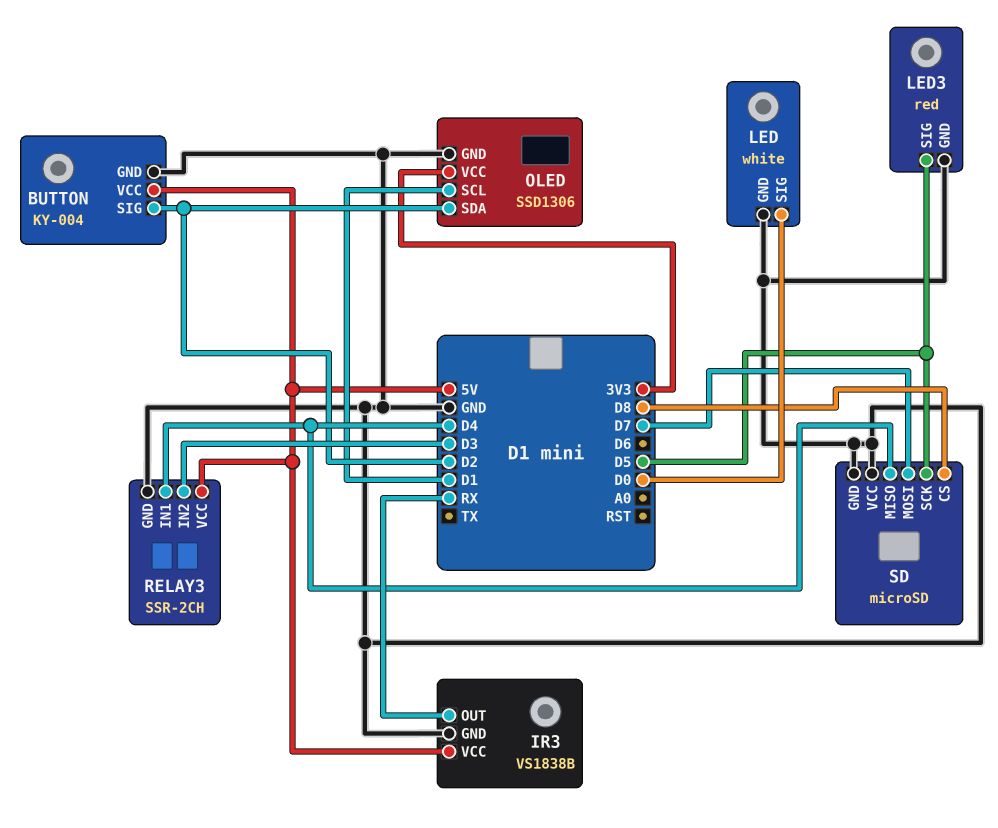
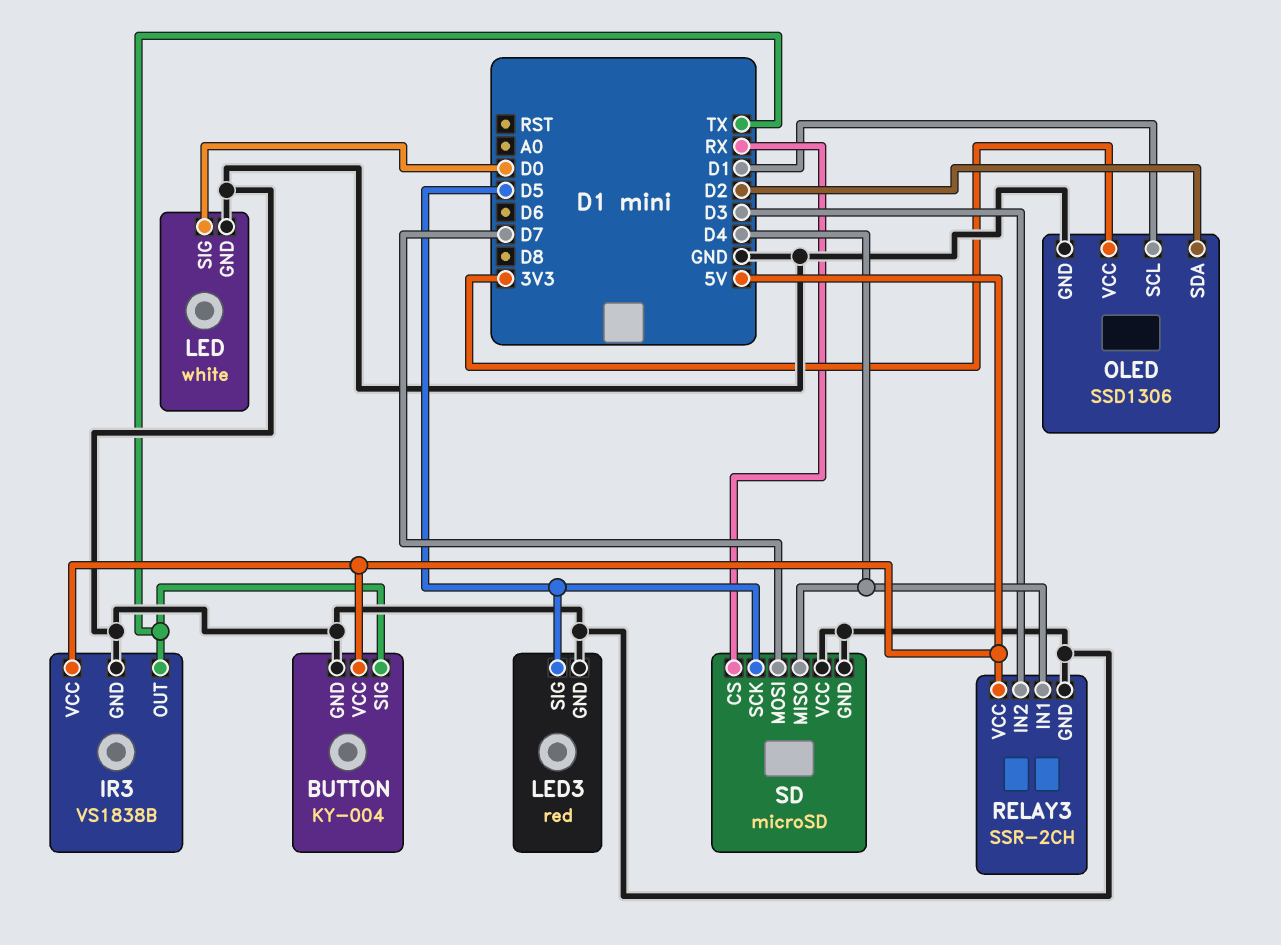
BUTTON pin SIG: D2 -> TX
IR3 pin OUT: RX -> TX
SD pin CS: D8 -> RX

